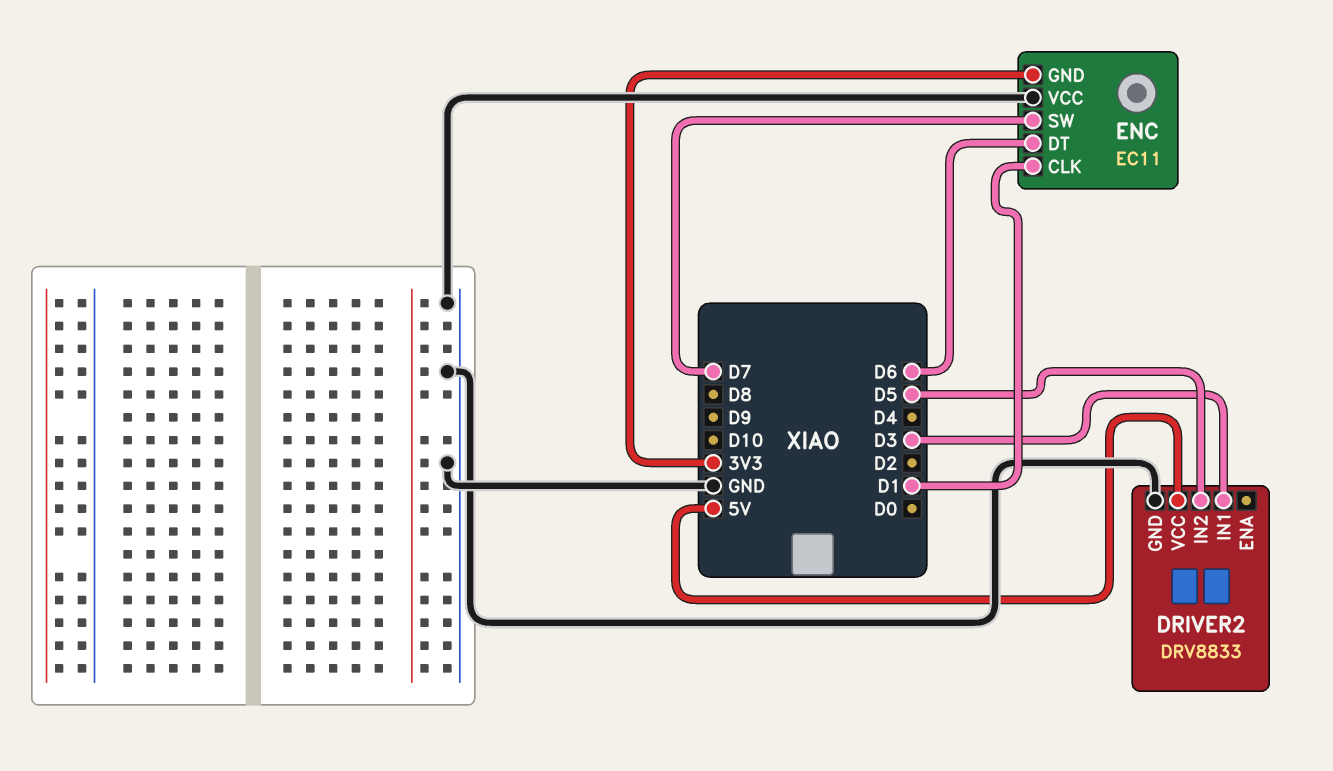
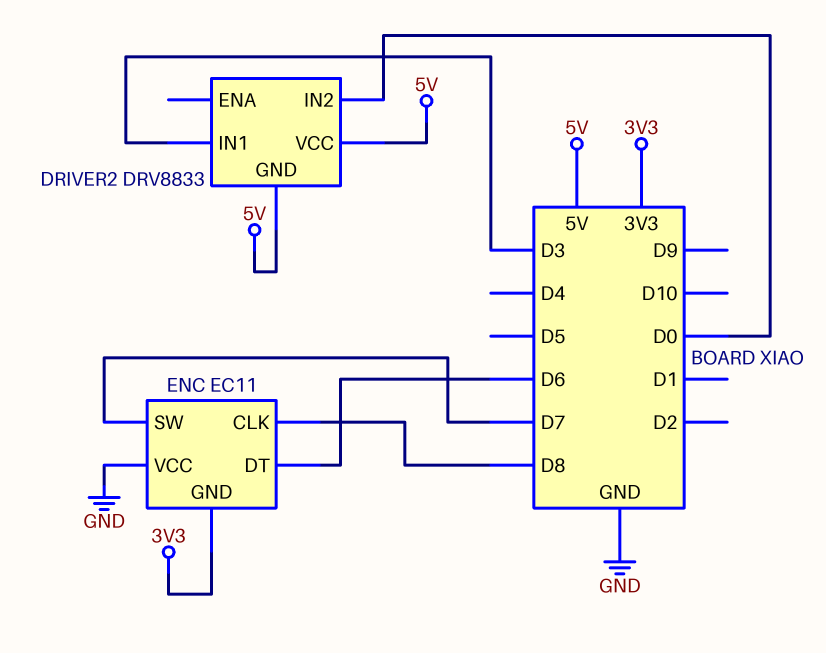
DRIVER2 pin GND: GND -> 5V
DRIVER2 pin IN2: D5 -> D0
ENC pin CLK: D1 -> D8

